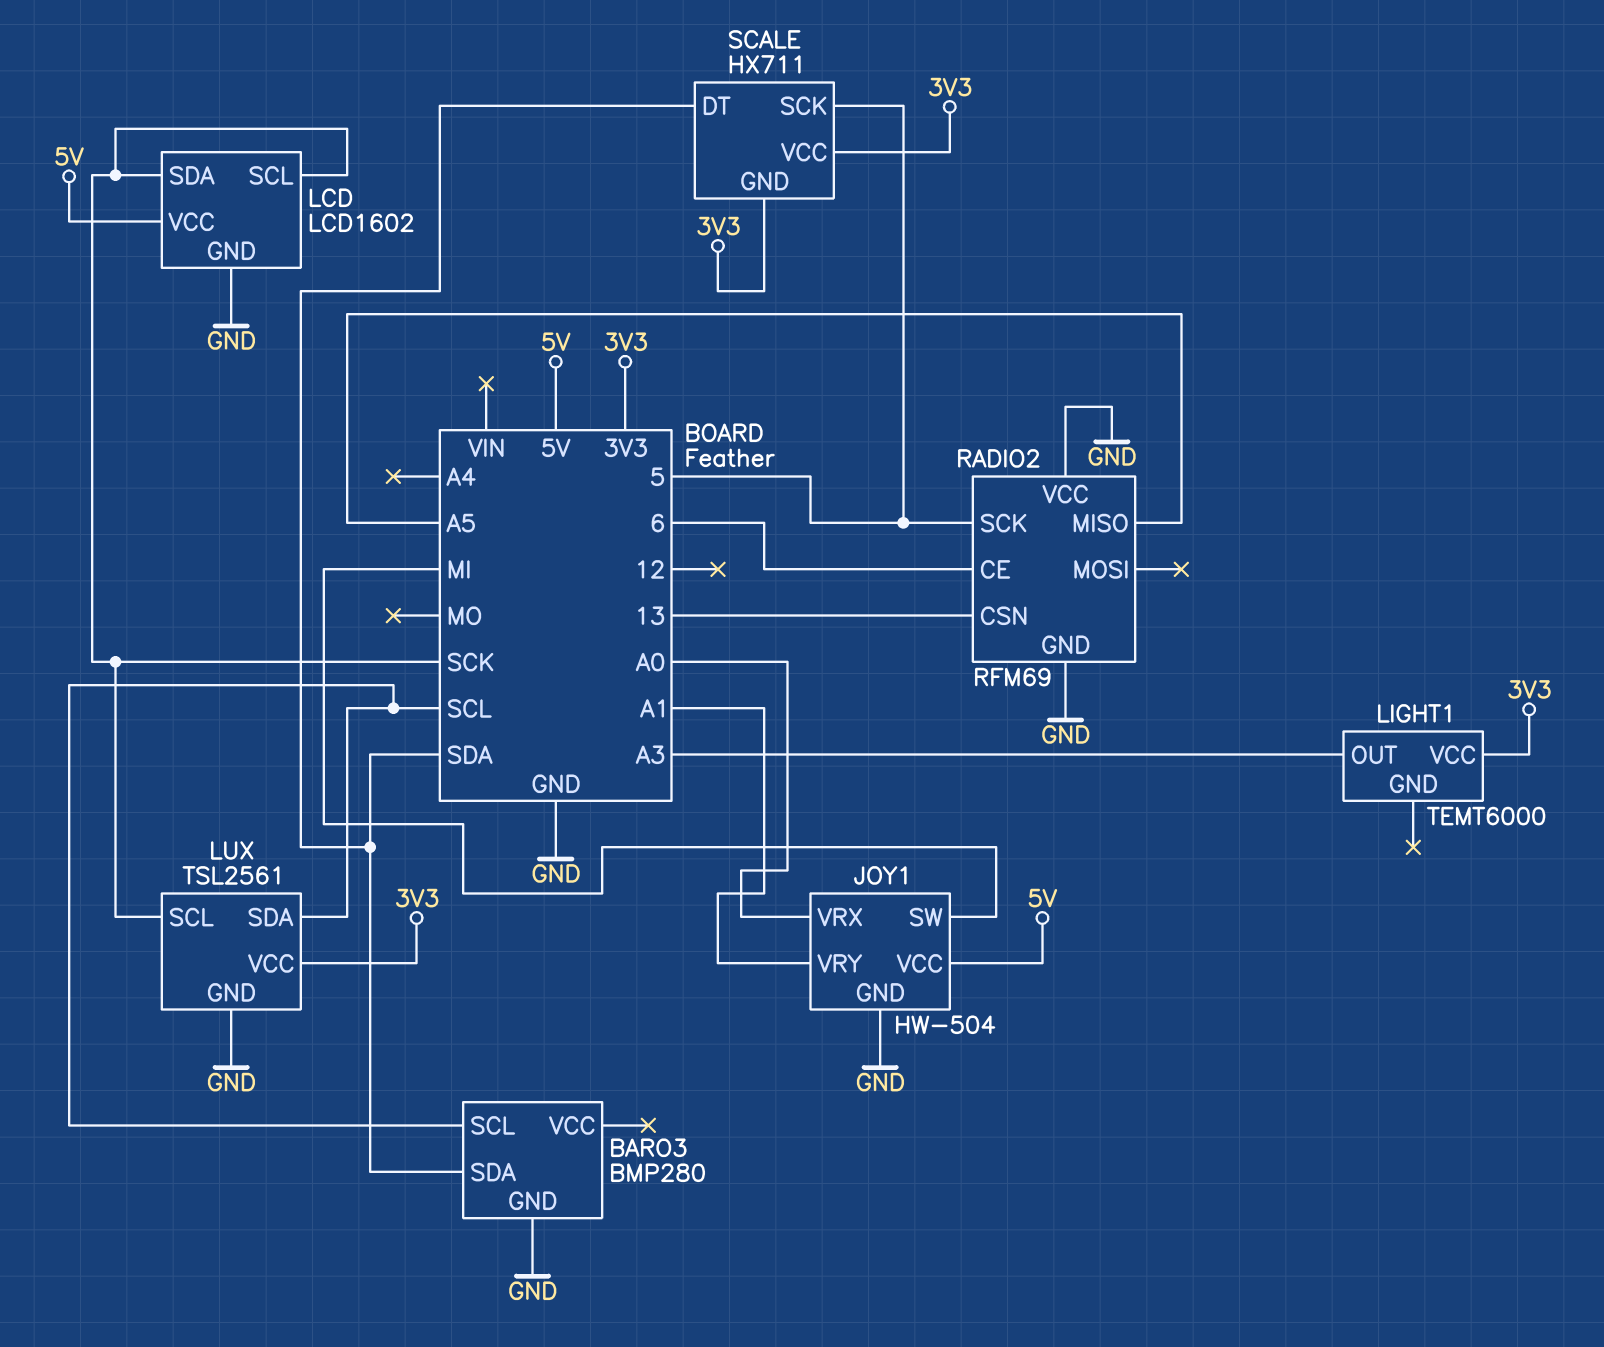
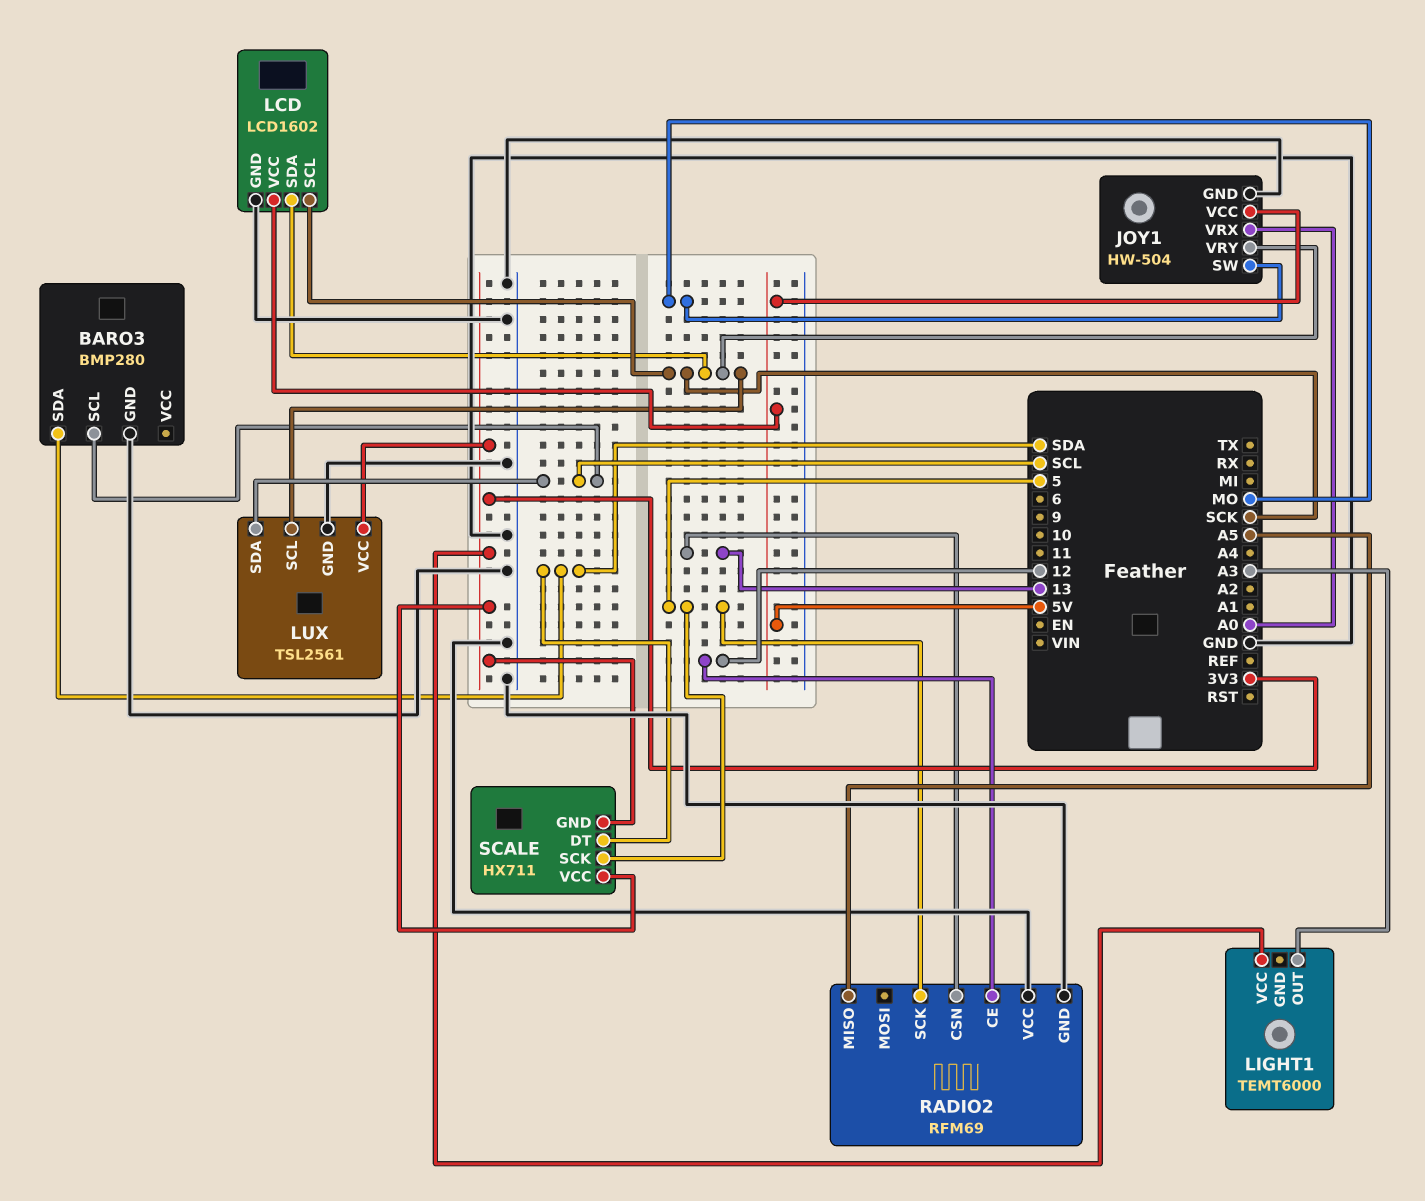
JOY1 pin SW: MI -> MO
JOY1 pin VRY: A1 -> SCK
RADIO2 pin CE: 6 -> 12

